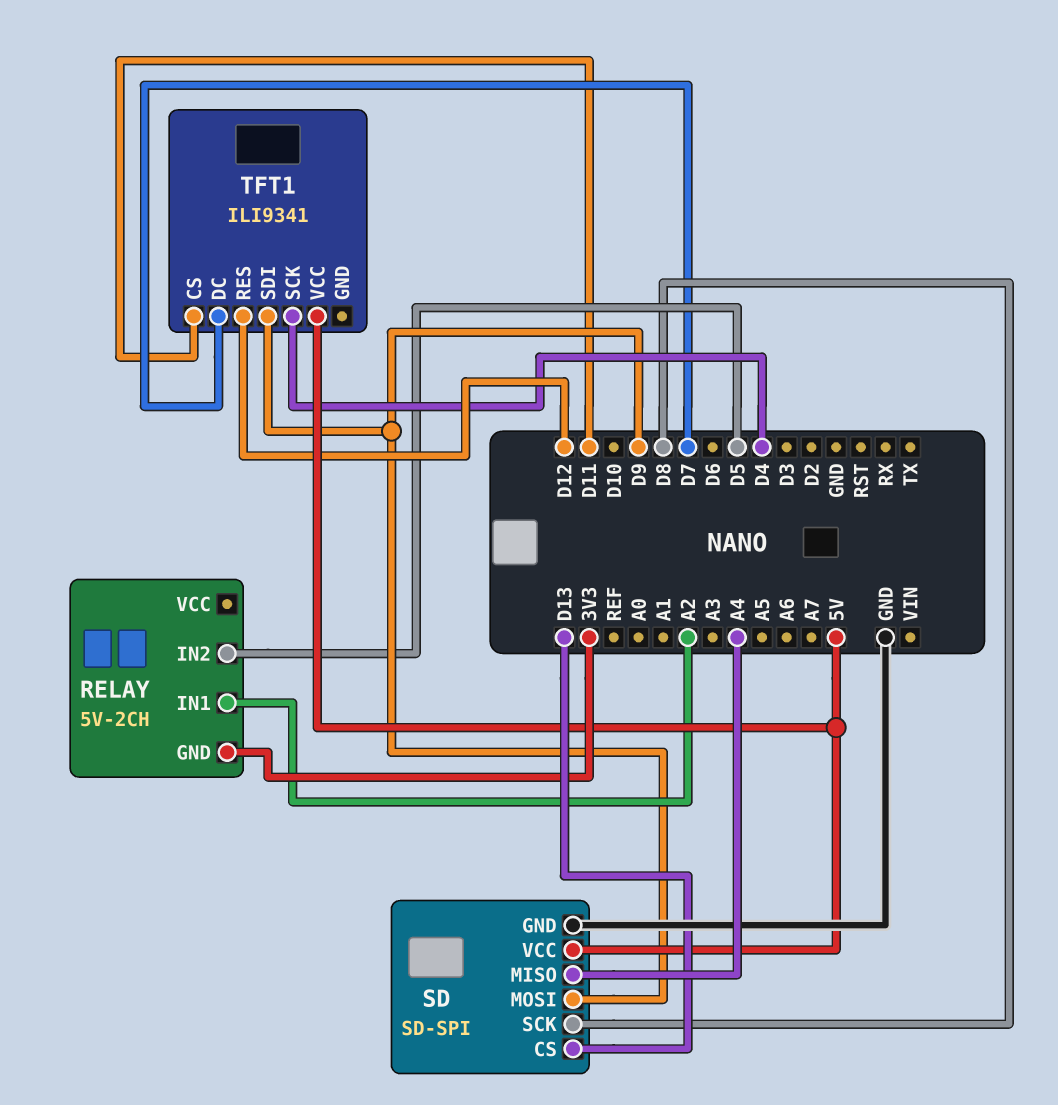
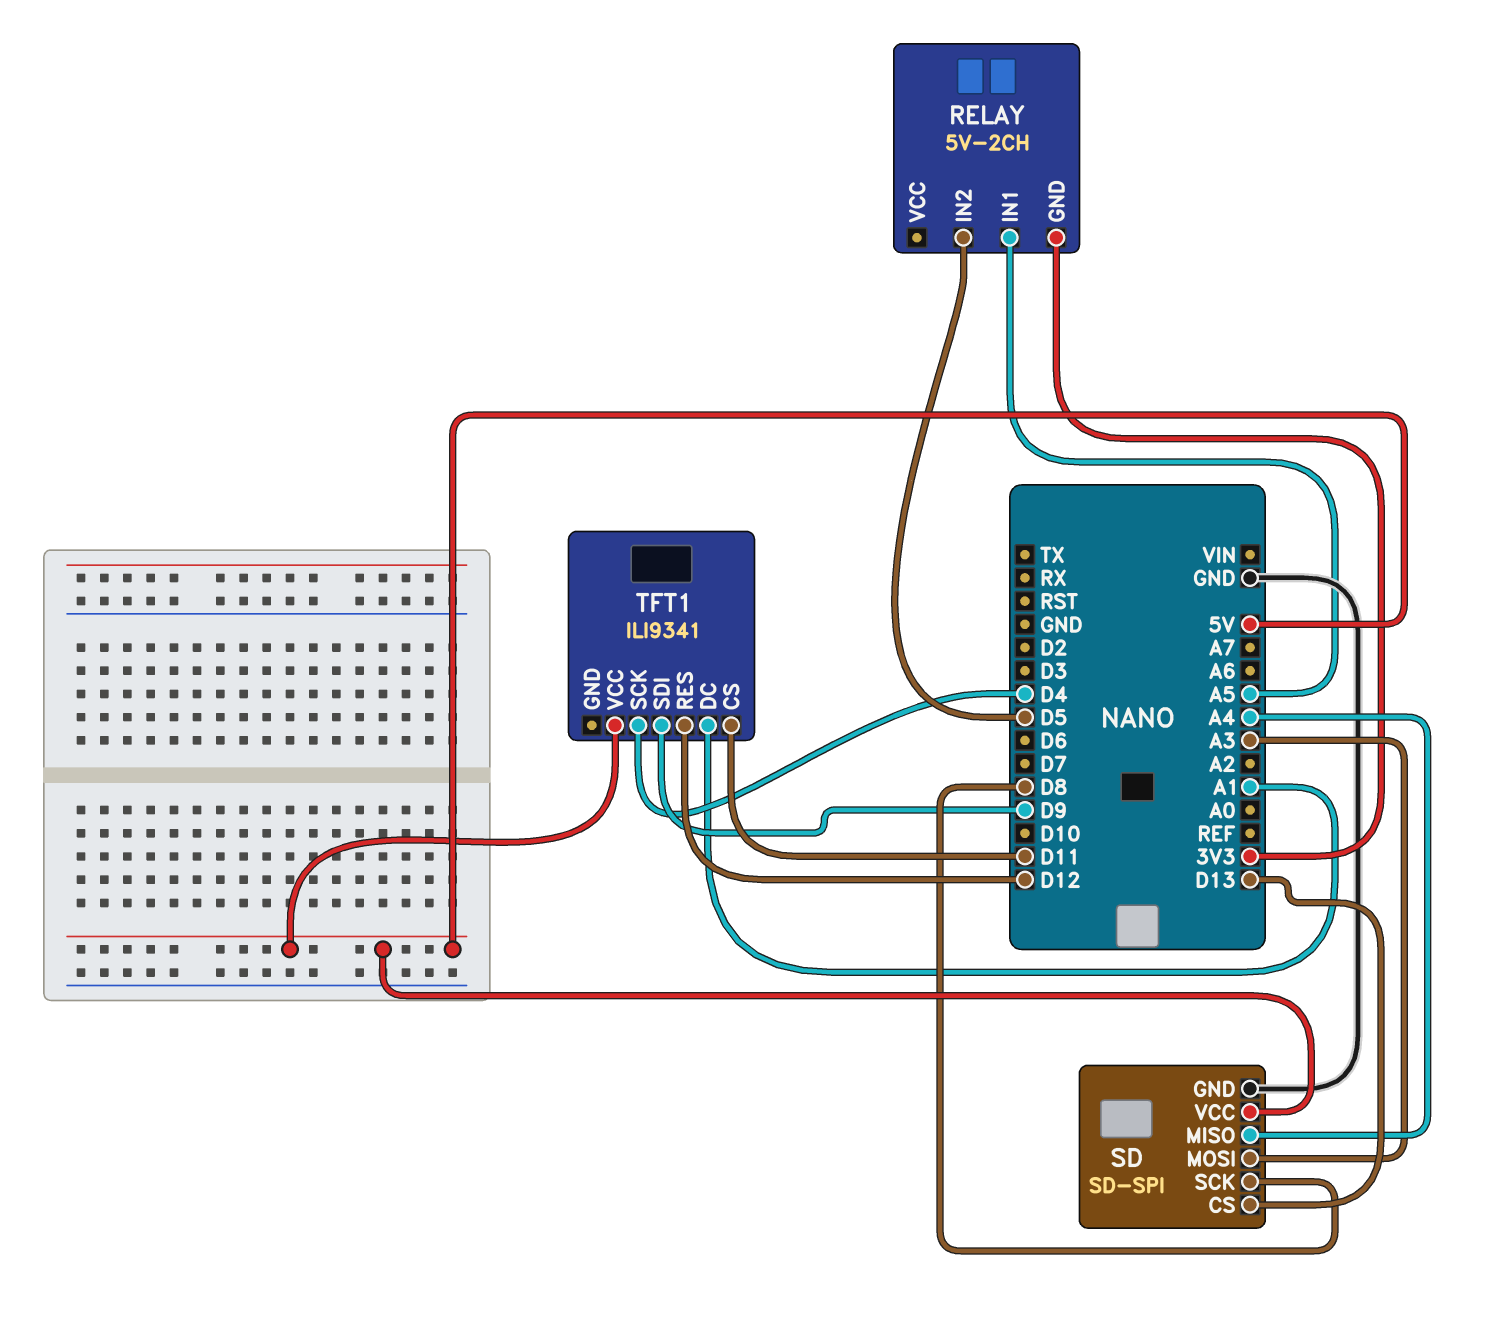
RELAY pin IN1: A2 -> A5
SD pin MOSI: D9 -> A3
TFT1 pin DC: D7 -> A1

